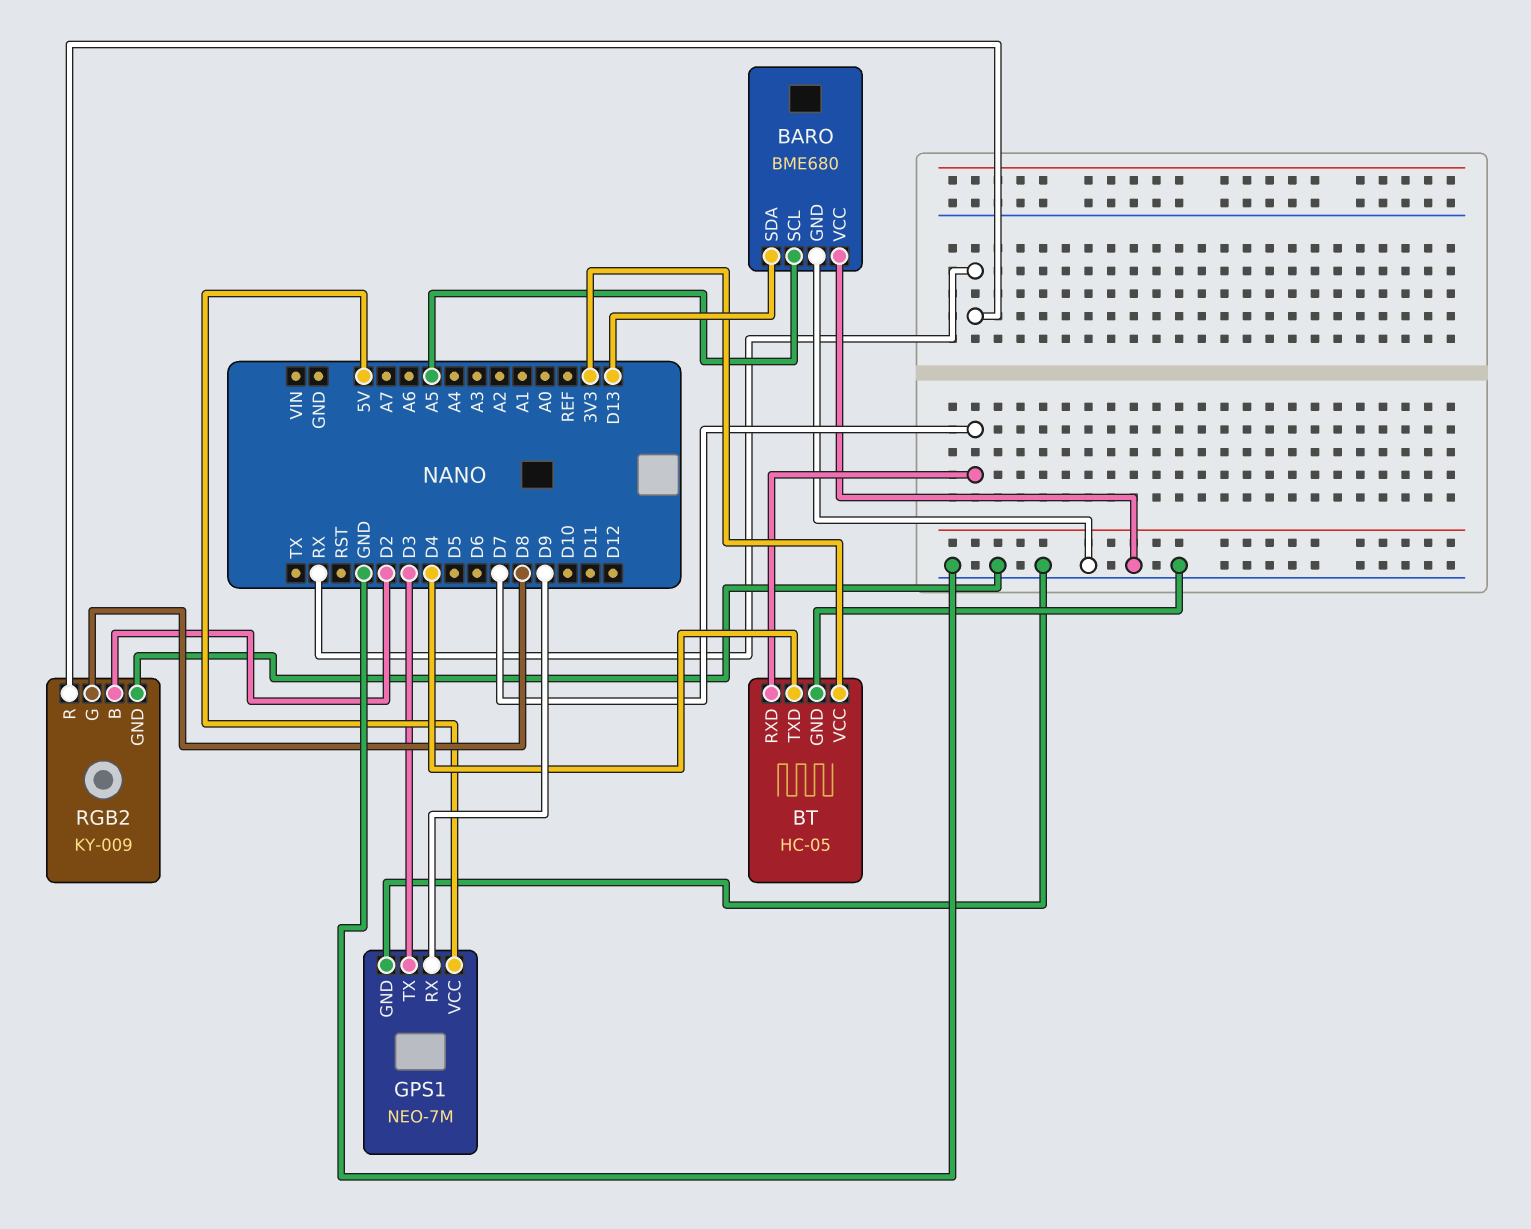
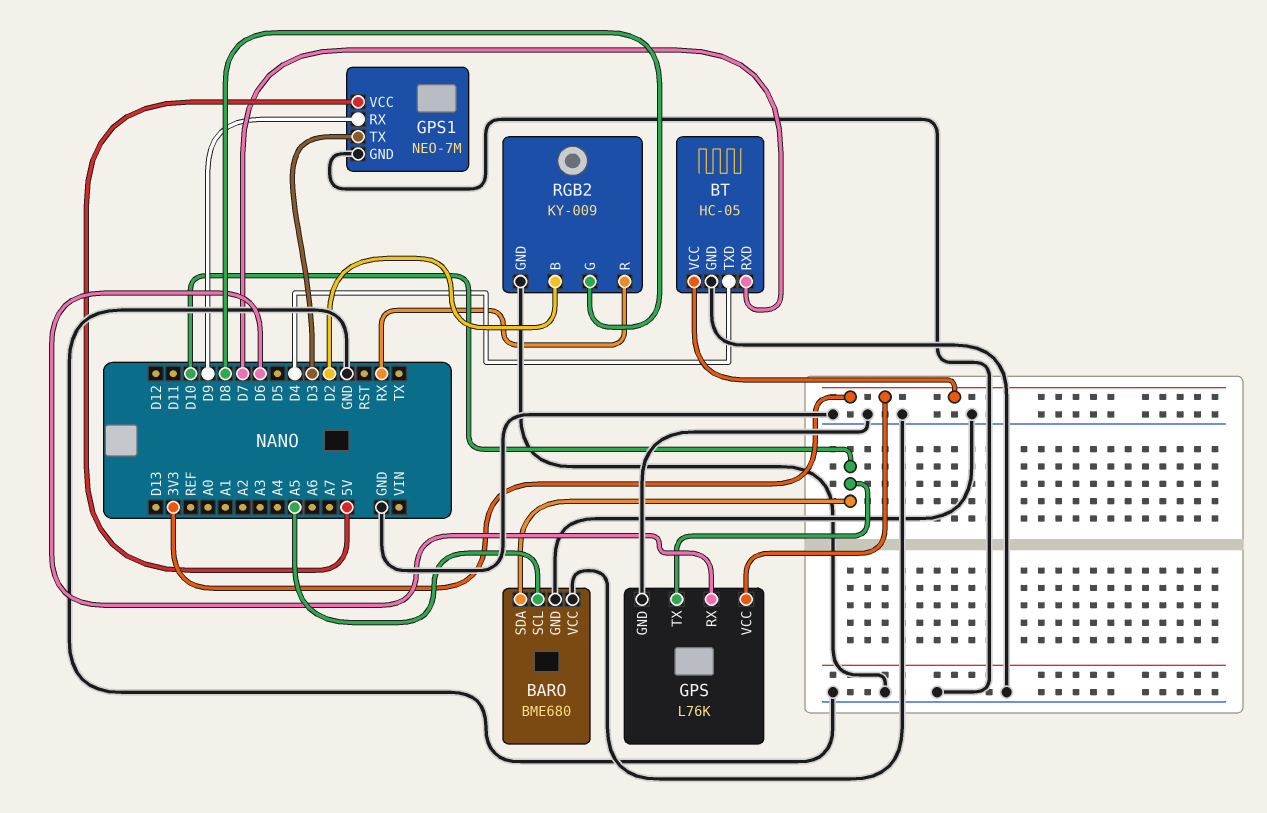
BARO pin SDA: D13 -> D10
GPS: none -> L76K
GPS pin GND: none -> GND
GPS pin RX: none -> D6
GPS pin TX: none -> D10
GPS pin VCC: none -> 3V3

